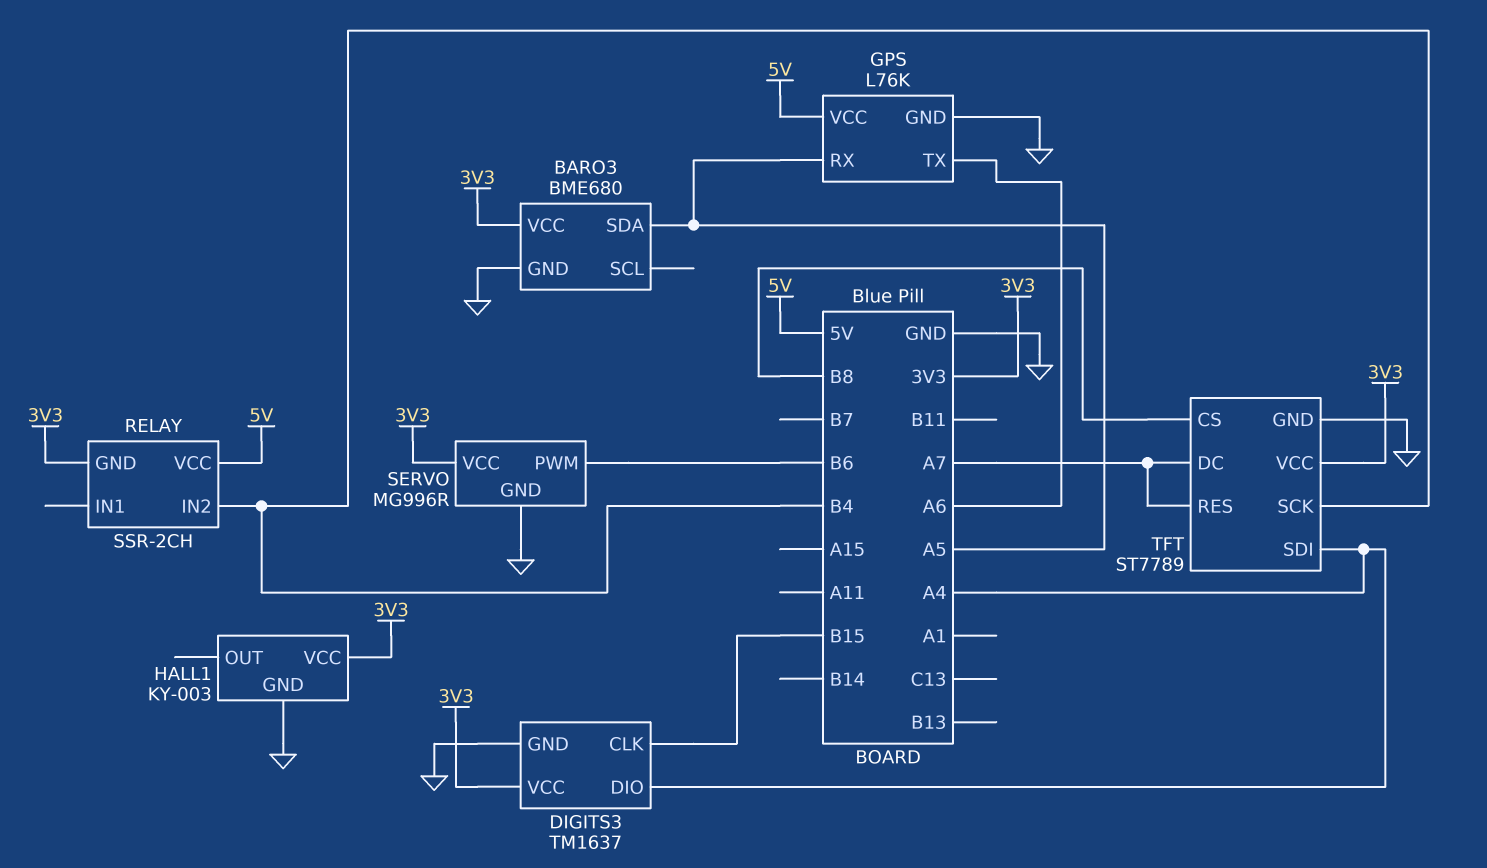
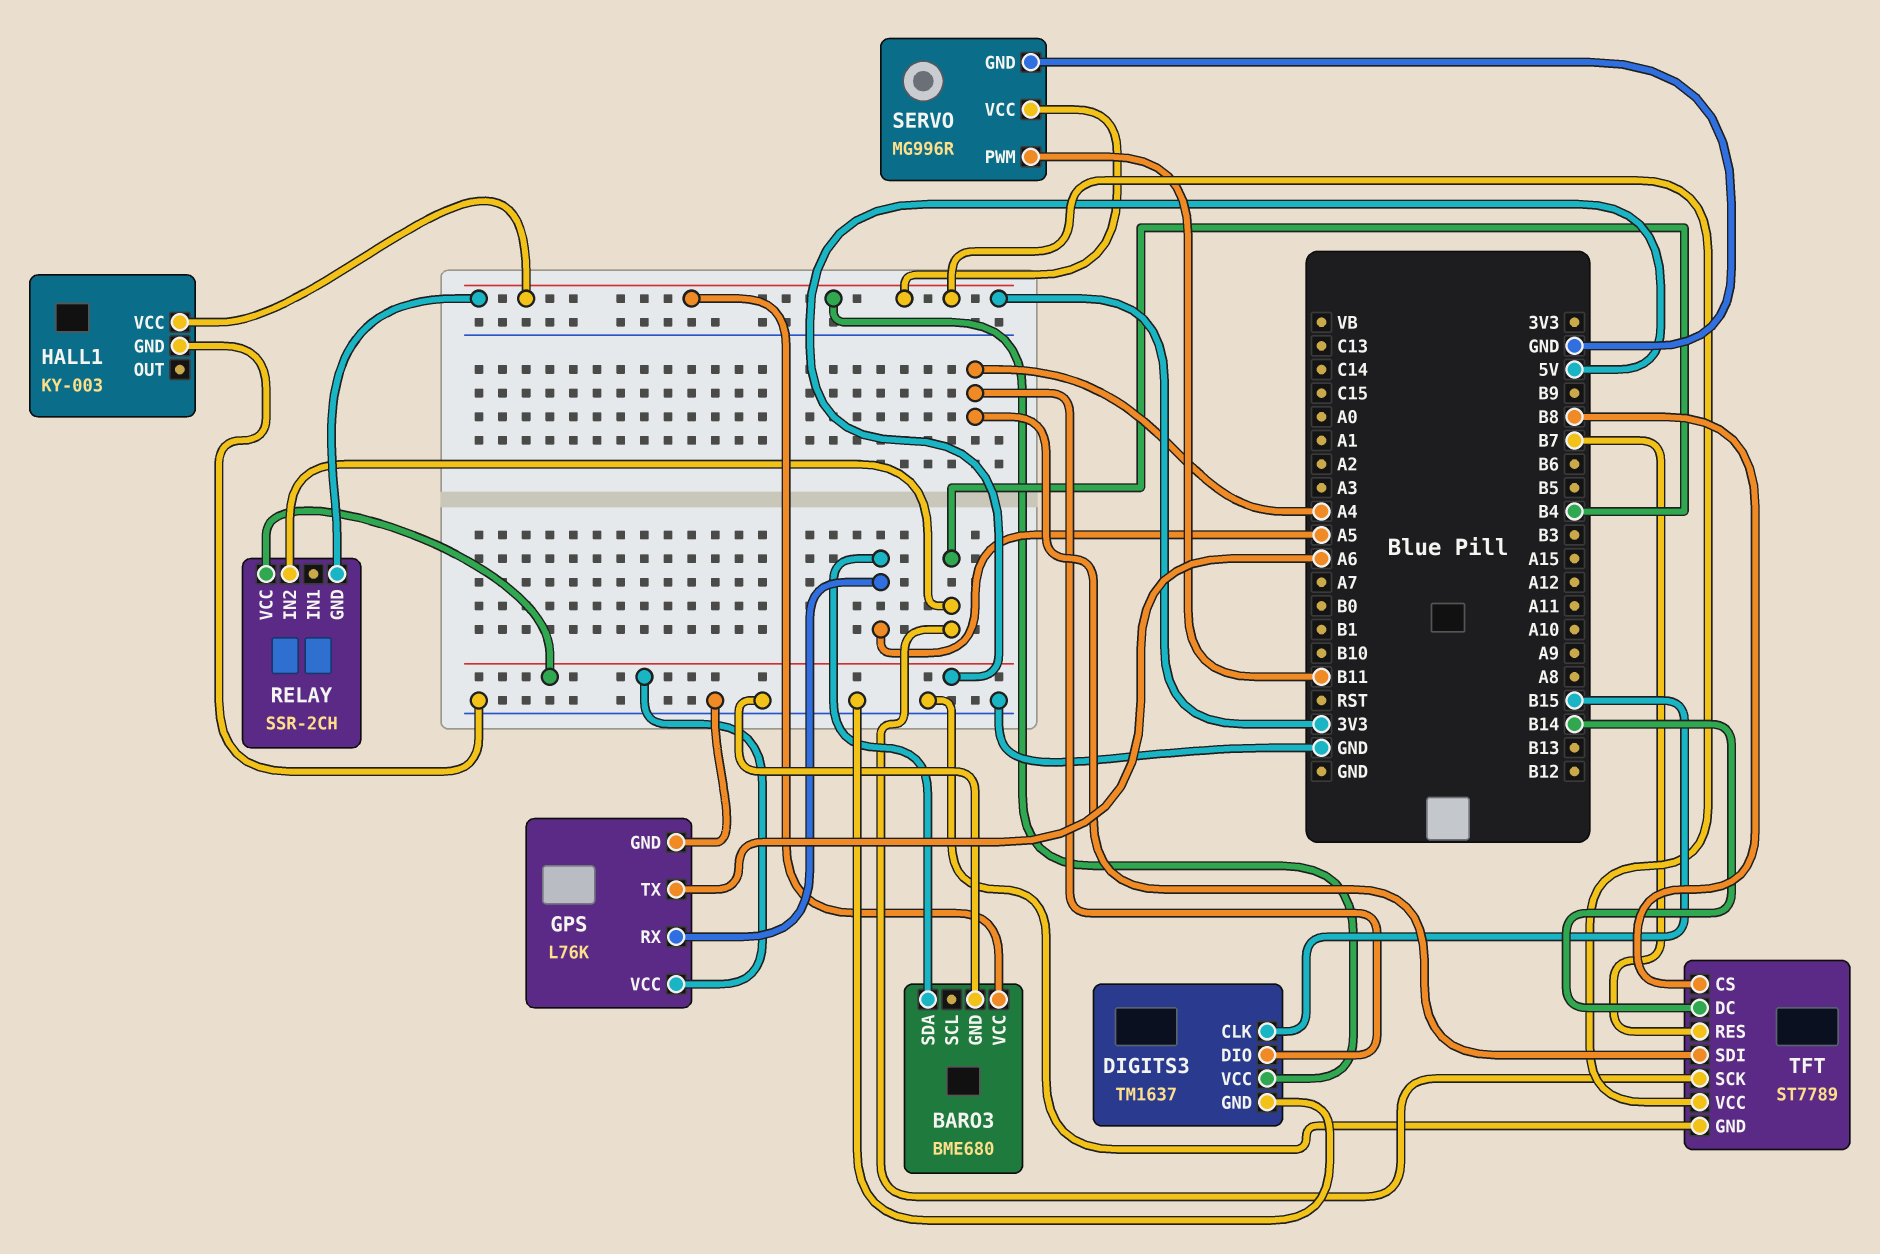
SERVO pin PWM: B6 -> B11
TFT pin DC: A7 -> B14
TFT pin RES: A7 -> B7

